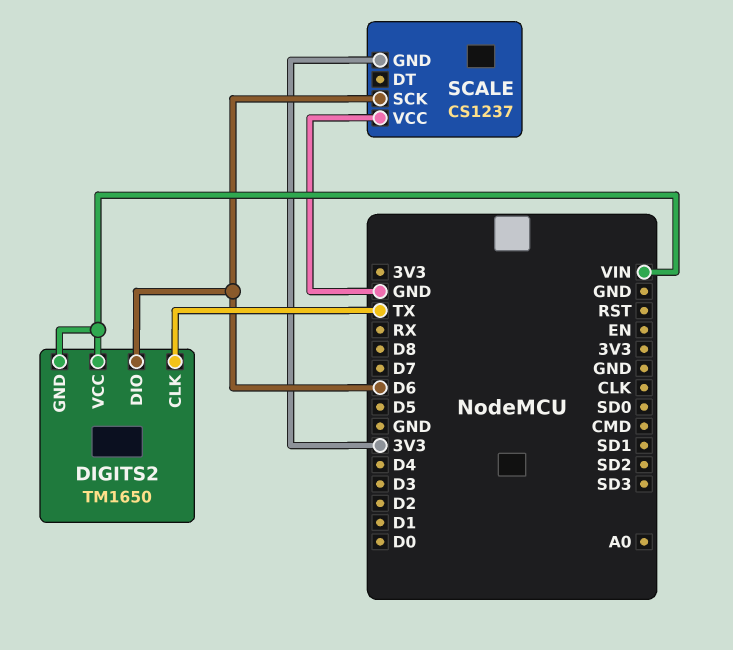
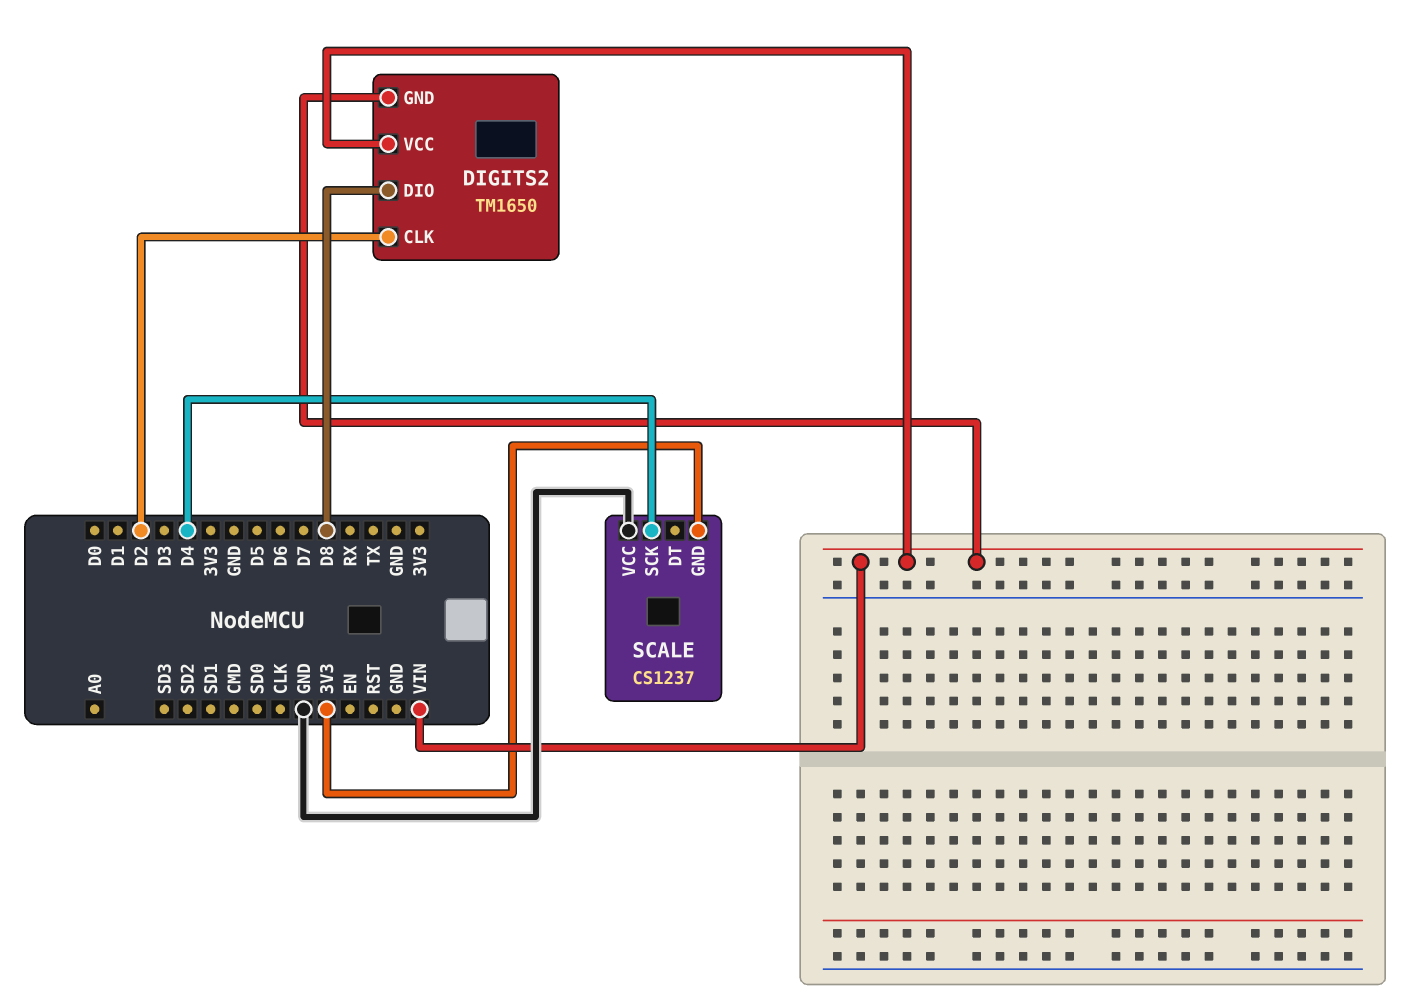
DIGITS2 pin CLK: TX -> D2
DIGITS2 pin DIO: D6 -> D8
SCALE pin SCK: D6 -> D4

